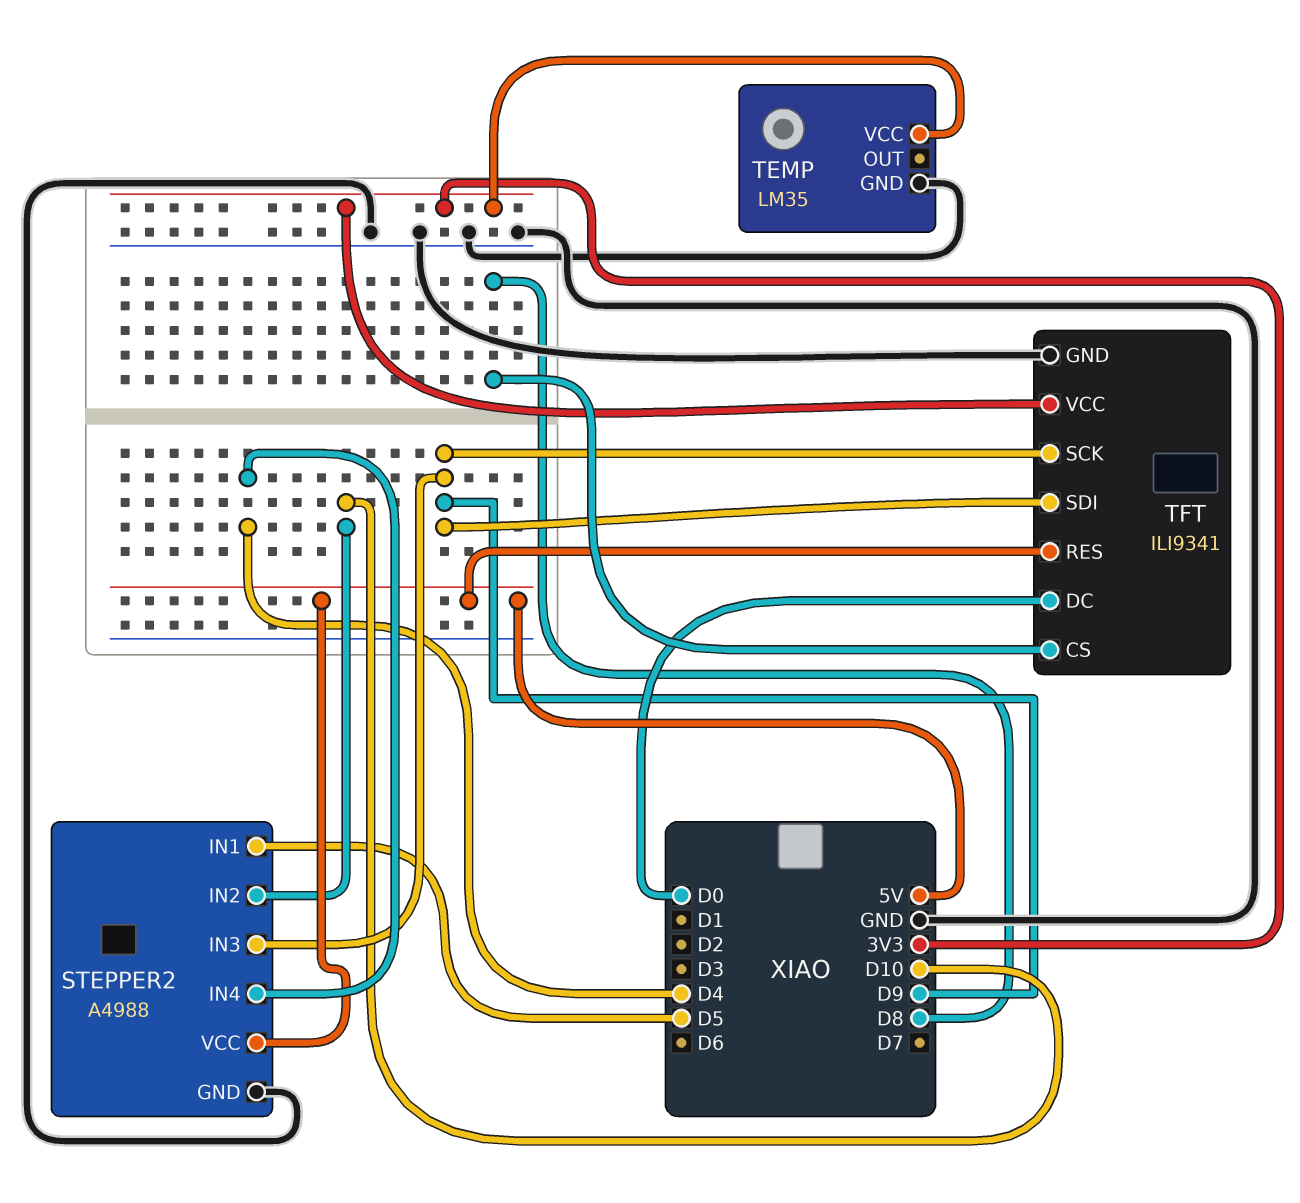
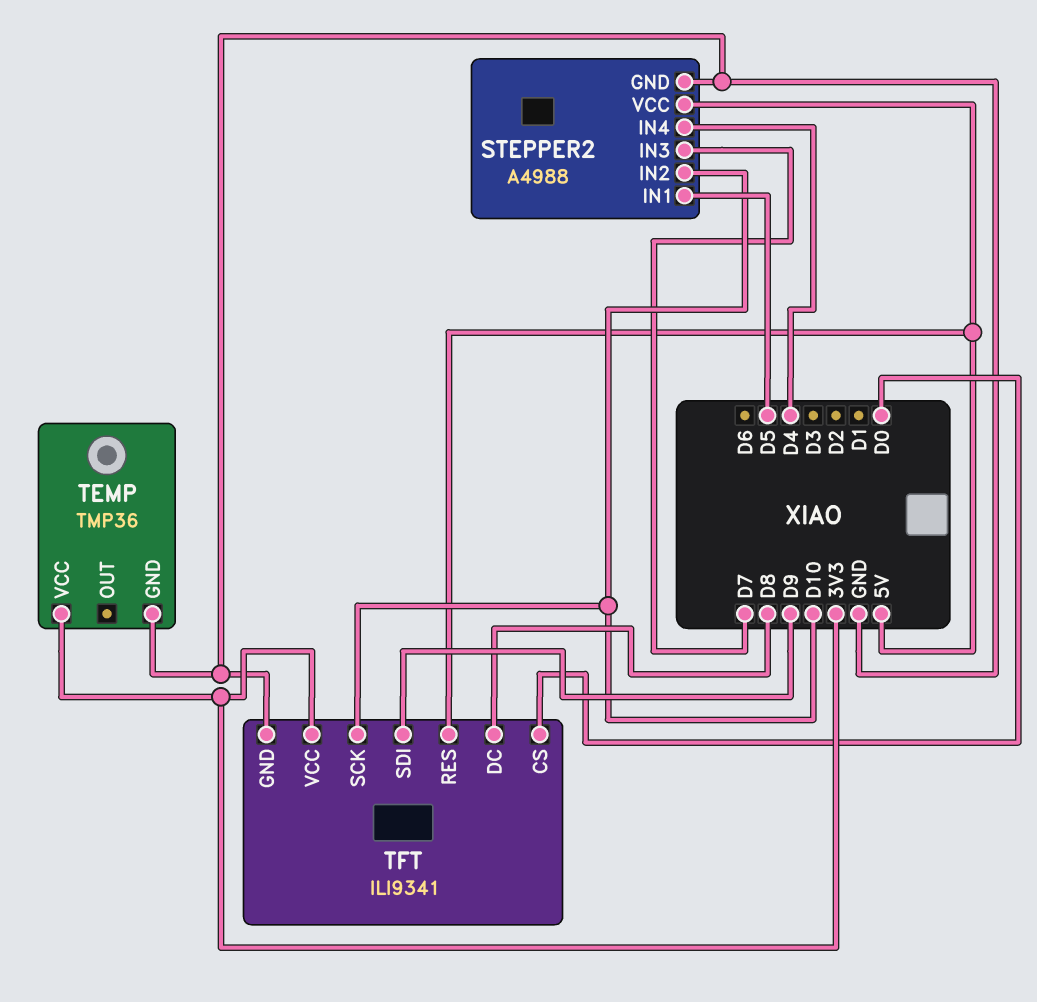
STEPPER2 pin IN3: D9 -> D7
TEMP: LM35 -> TMP36
TFT pin CS: D8 -> D0
TFT pin DC: D0 -> D8
TFT pin SCK: D9 -> D10

